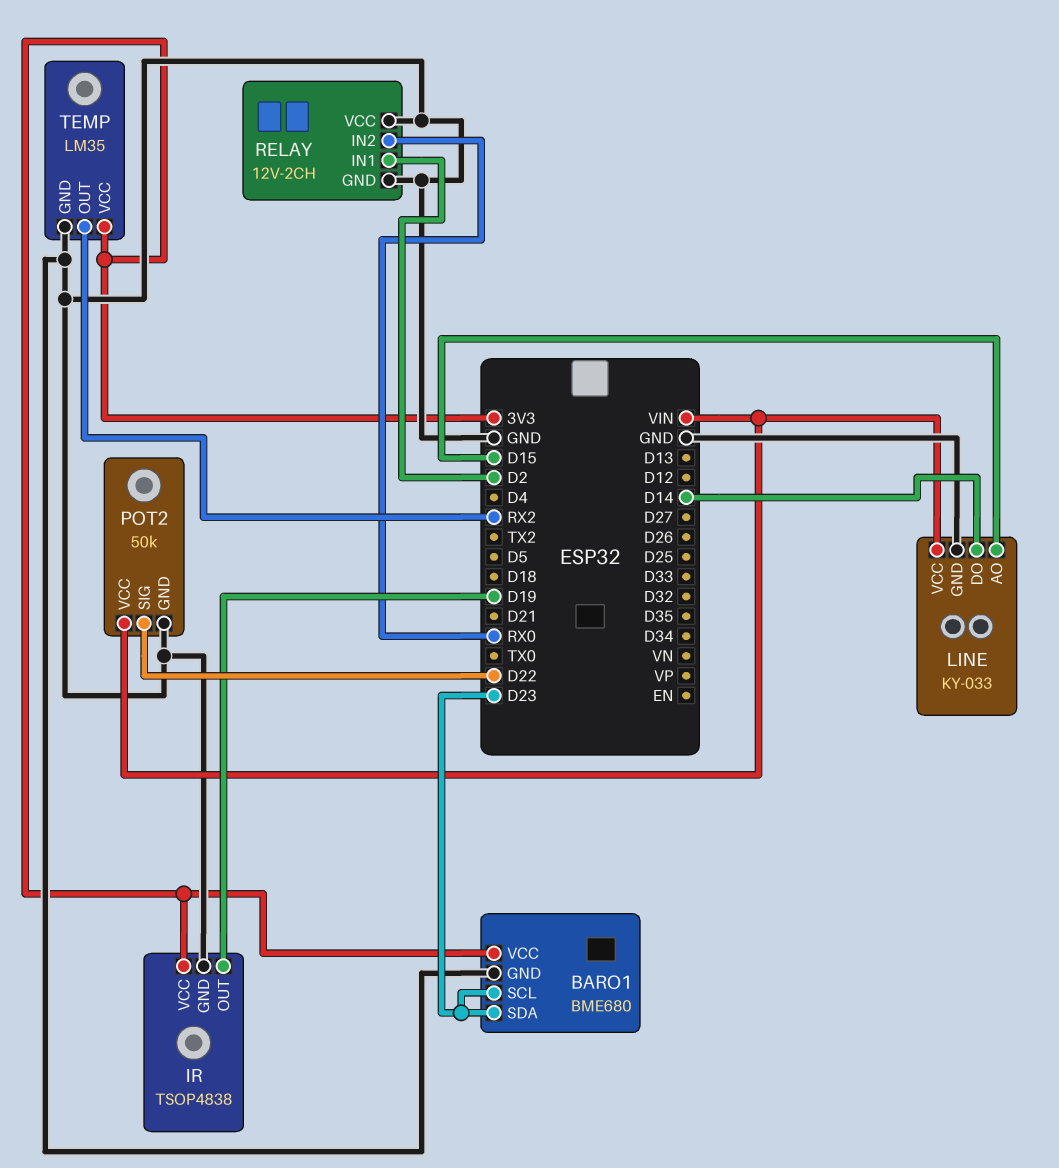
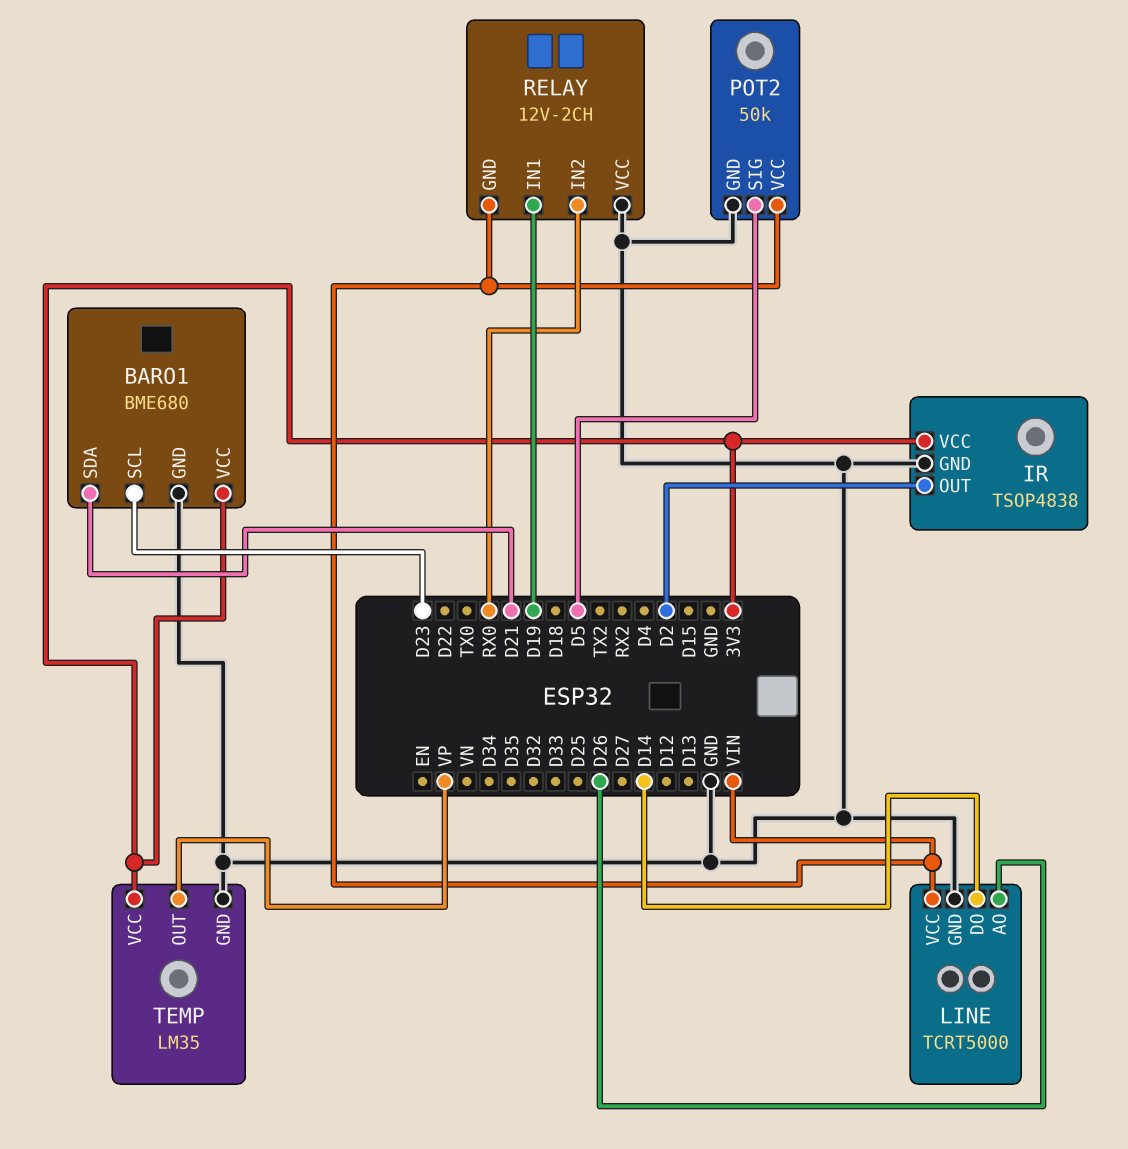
BARO1 pin SDA: D23 -> D21
IR pin OUT: D19 -> D2
LINE: KY-033 -> TCRT5000
LINE pin AO: D15 -> D26
POT2 pin SIG: D22 -> D5
RELAY pin GND: GND -> VIN
RELAY pin IN1: D2 -> D19
TEMP pin OUT: RX2 -> VP

